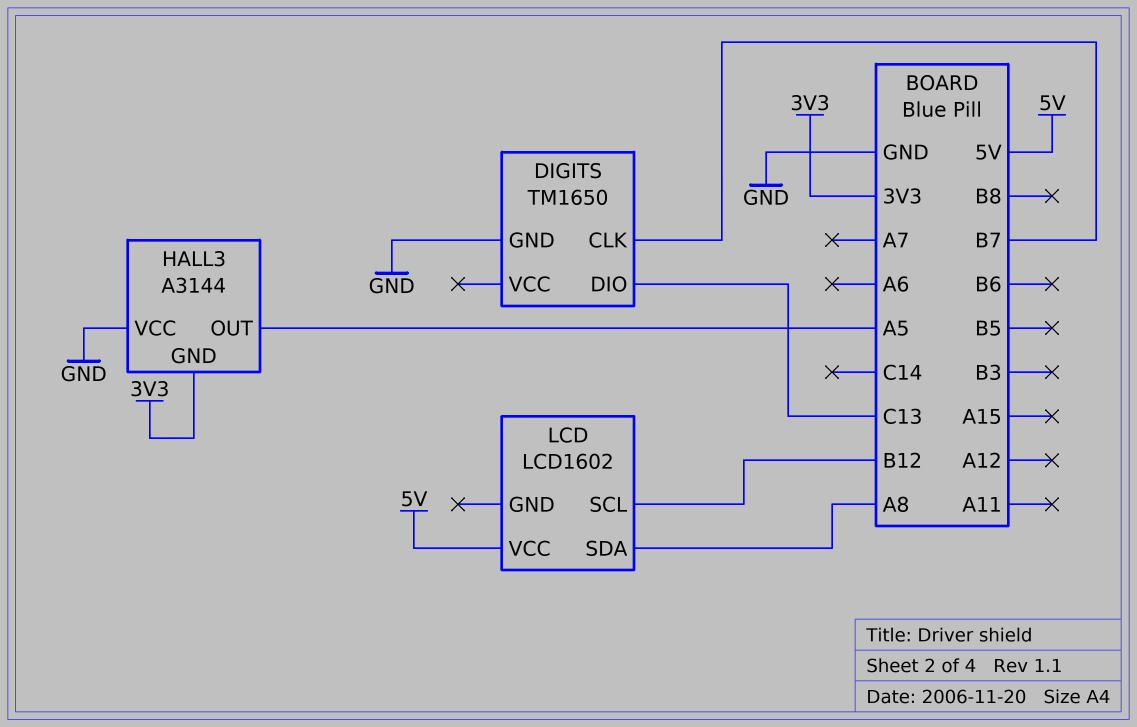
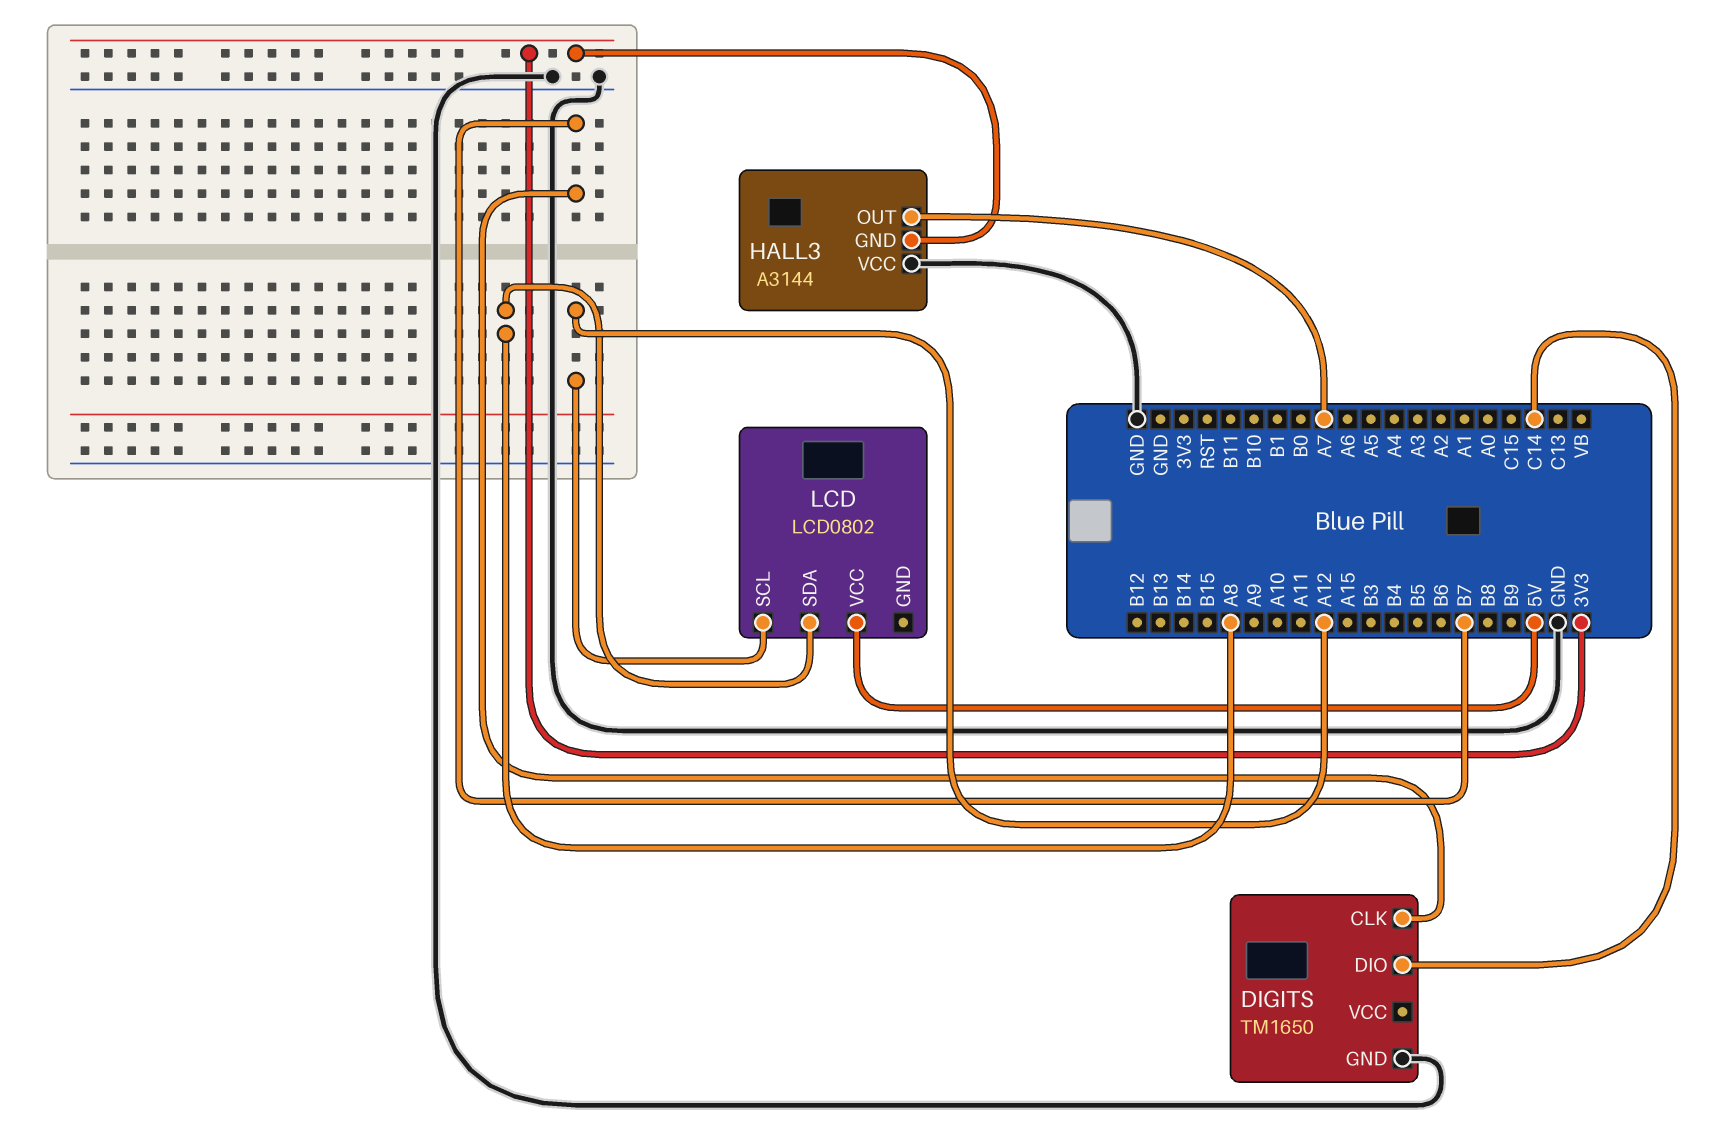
DIGITS pin DIO: C13 -> C14
HALL3 pin OUT: A5 -> A7
LCD: LCD1602 -> LCD0802
LCD pin SCL: B12 -> A12

